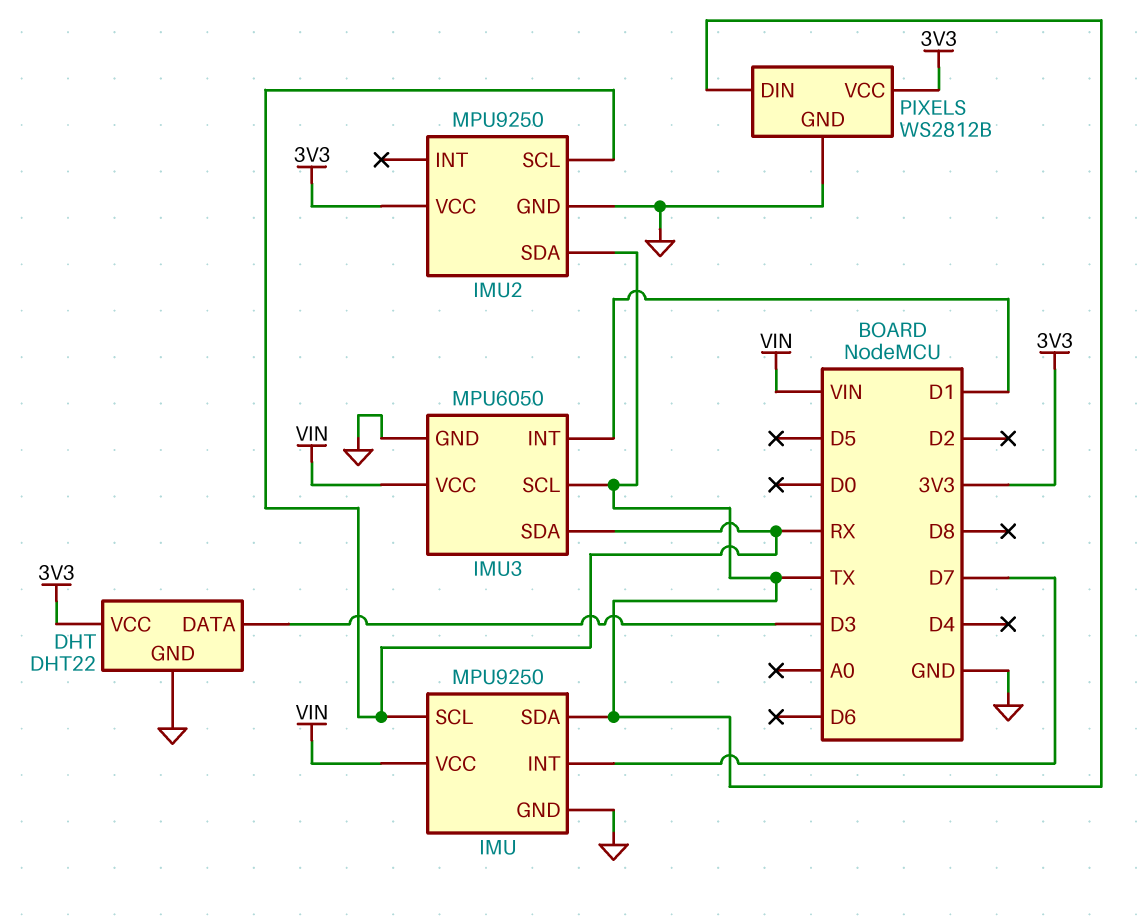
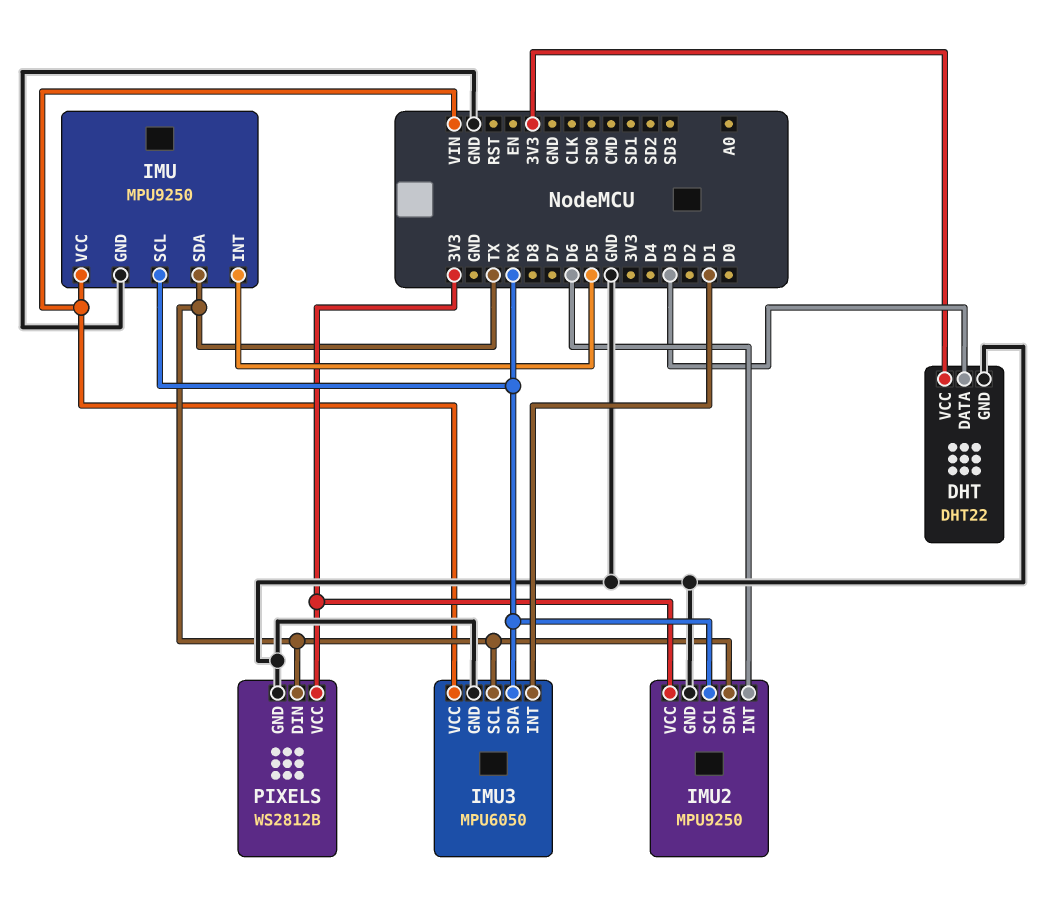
IMU pin INT: D7 -> D5
IMU2 pin INT: none -> D6

